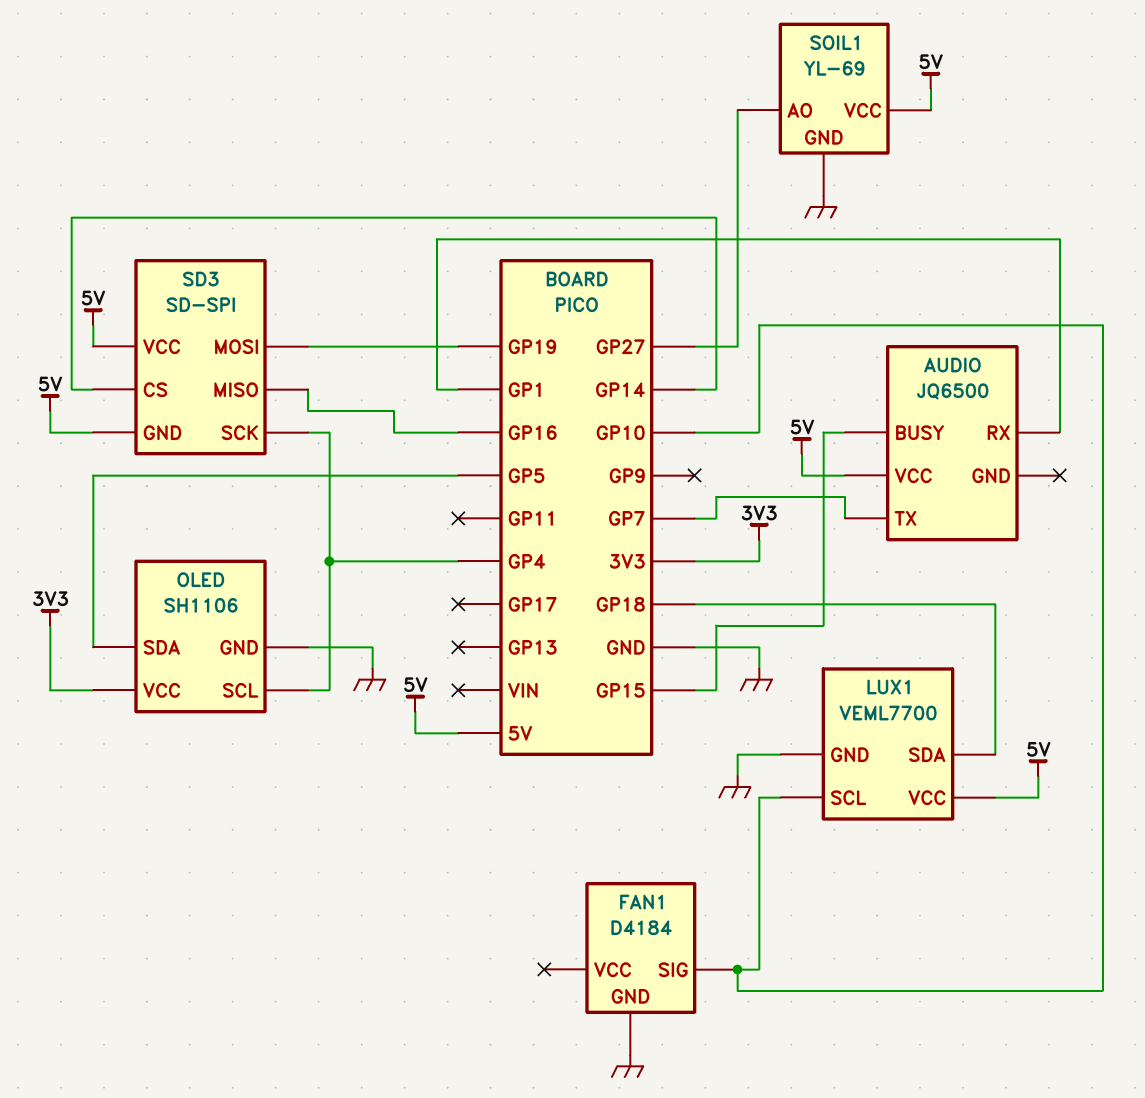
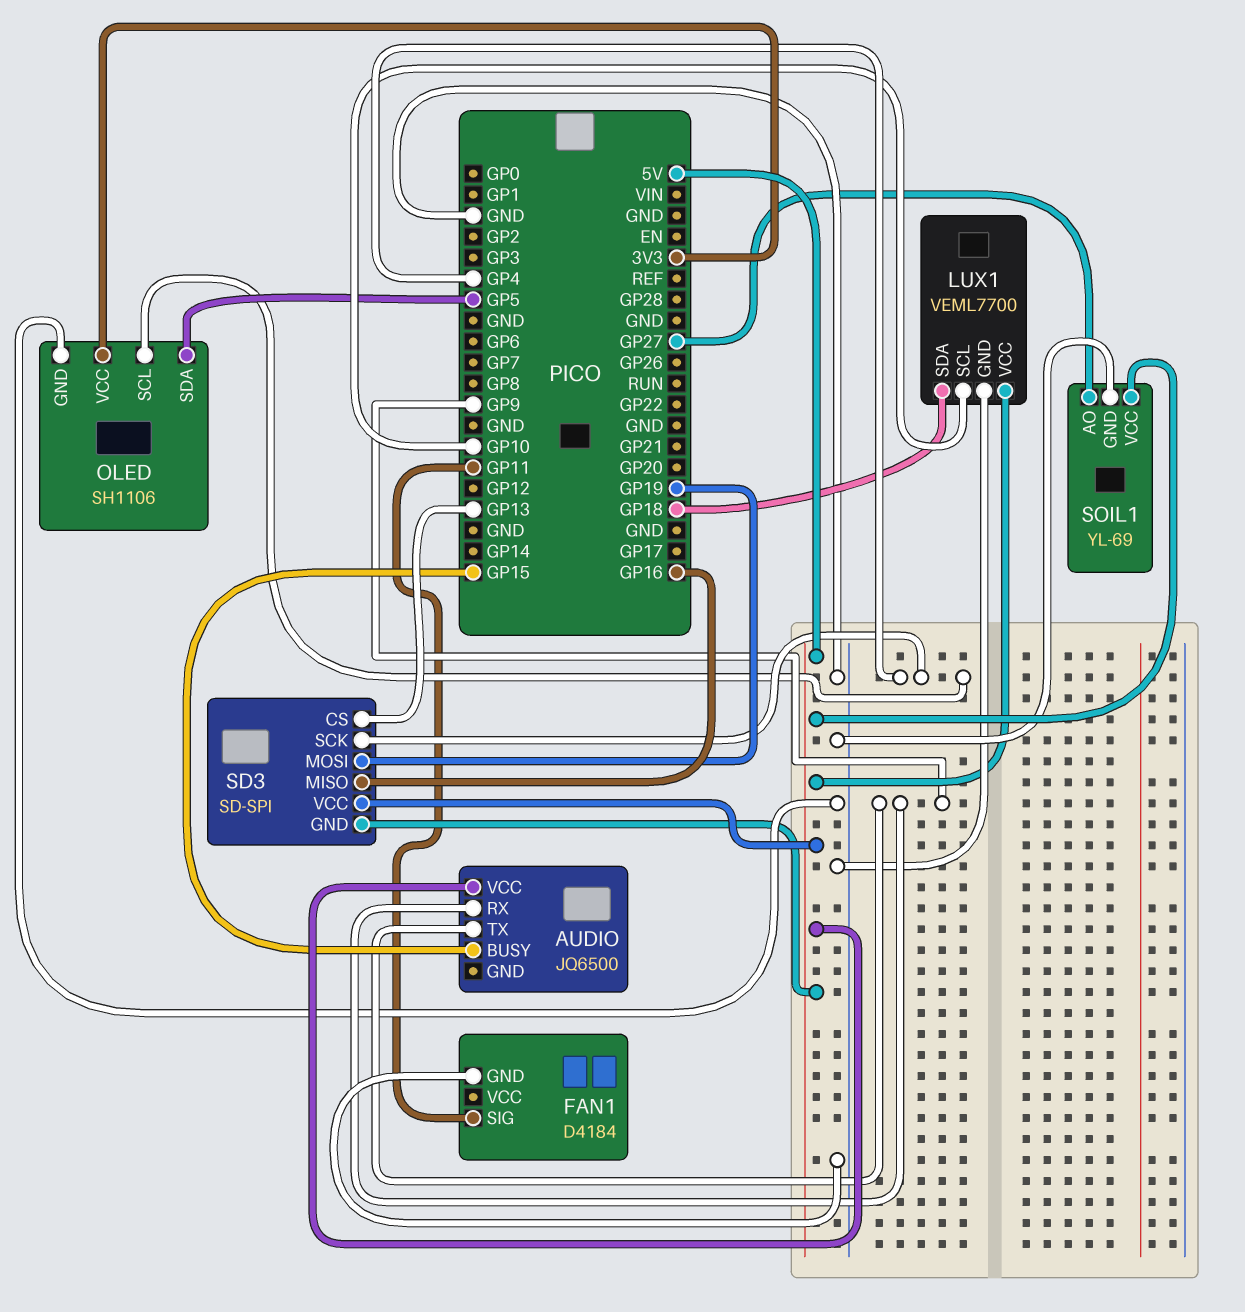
AUDIO pin RX: GP1 -> GP9
AUDIO pin TX: GP7 -> GP9
FAN1 pin SIG: GP10 -> GP11
SD3 pin CS: GP14 -> GP13

